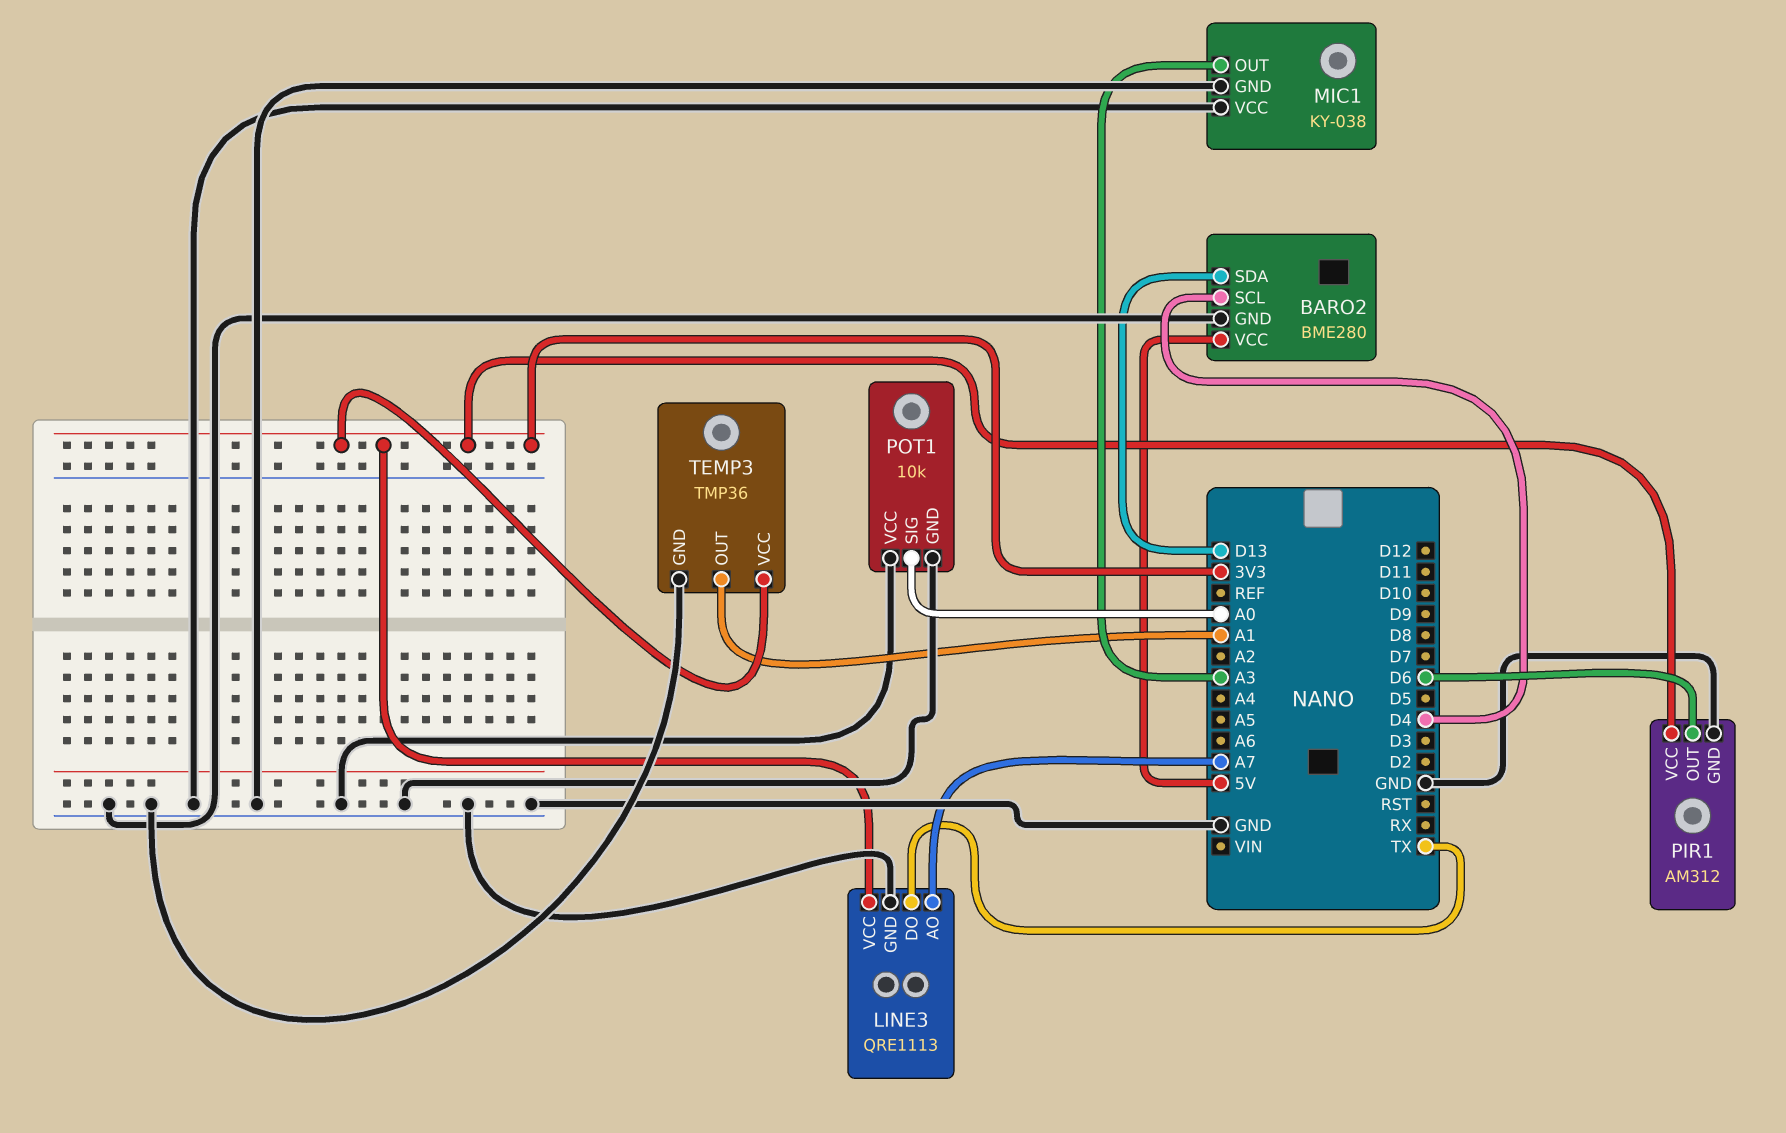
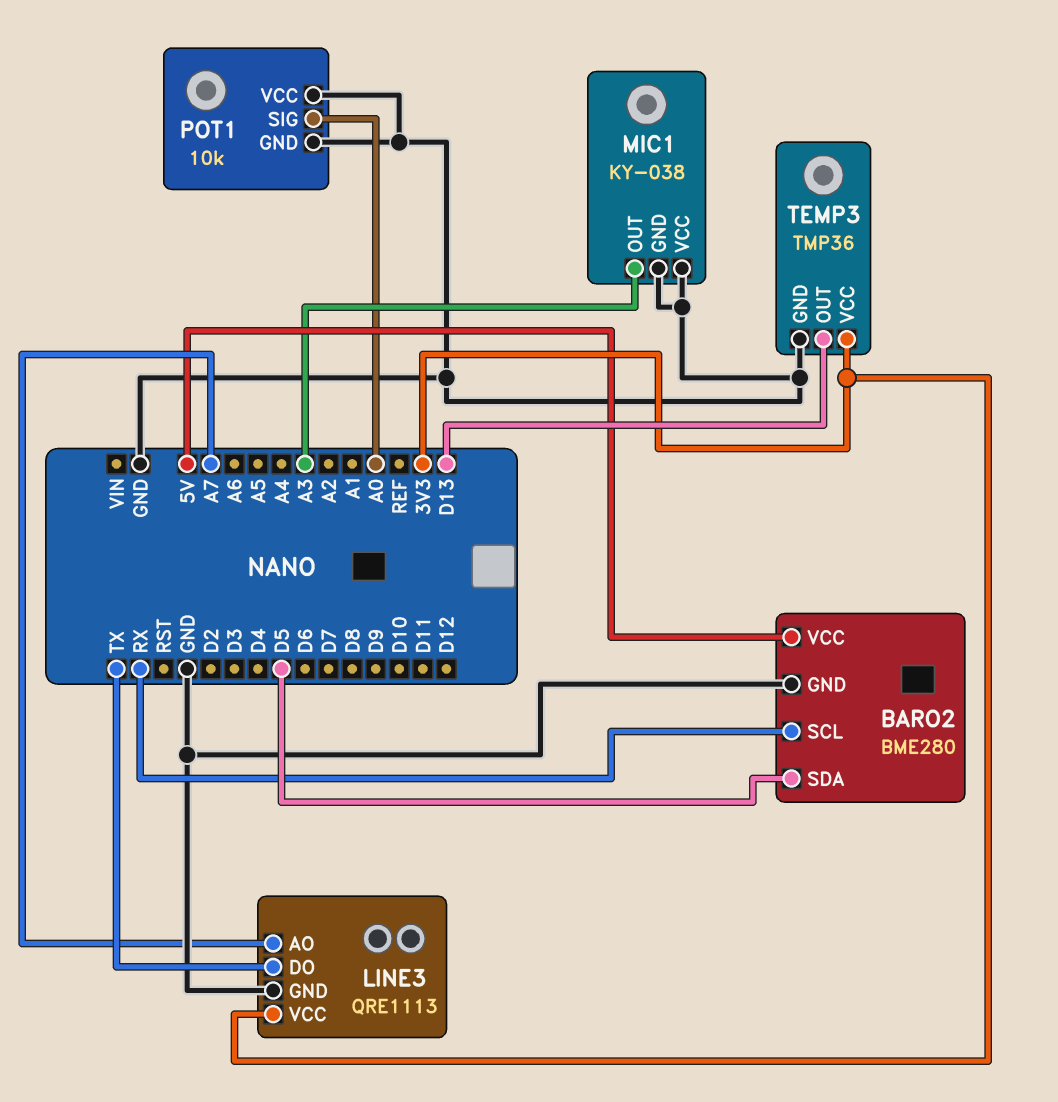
BARO2 pin SCL: D4 -> RX
BARO2 pin SDA: D13 -> D5
PIR1: AM312 -> none
PIR1 pin GND: GND -> none
PIR1 pin OUT: D6 -> none
PIR1 pin VCC: 3V3 -> none
TEMP3 pin OUT: A1 -> D13

